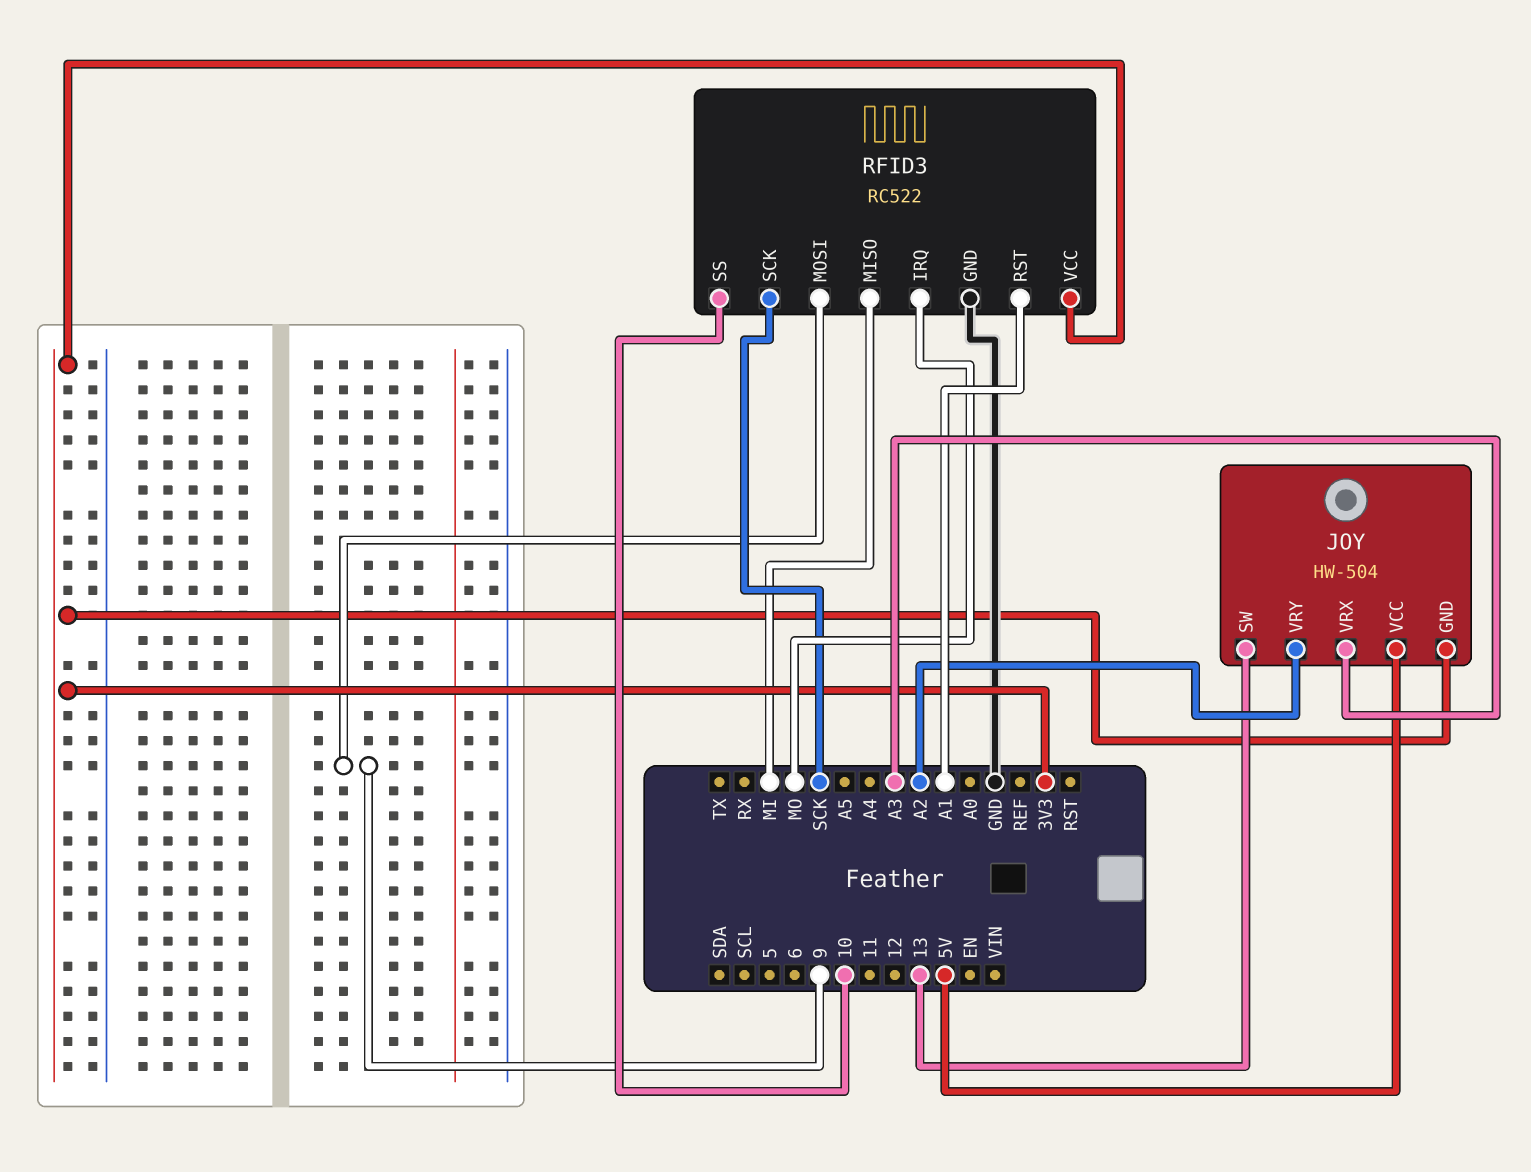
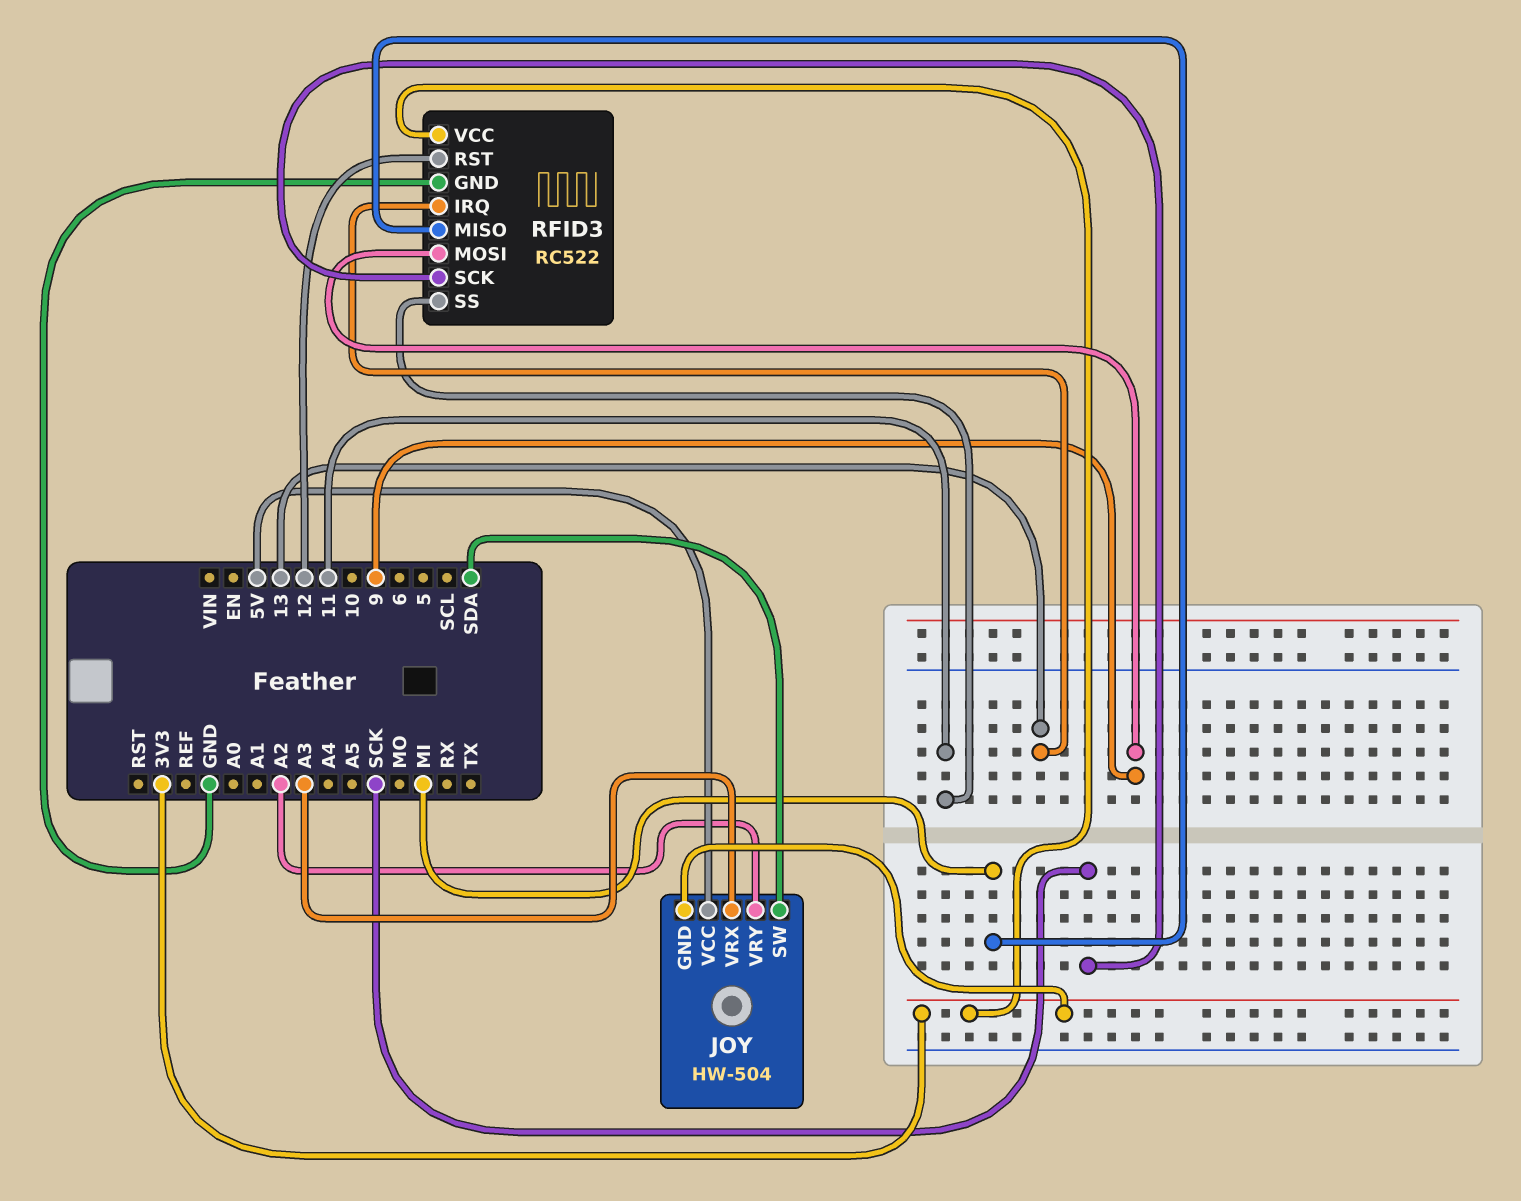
JOY pin SW: 13 -> SDA
RFID3 pin IRQ: MO -> 13
RFID3 pin RST: A1 -> 12
RFID3 pin SS: 10 -> 11

